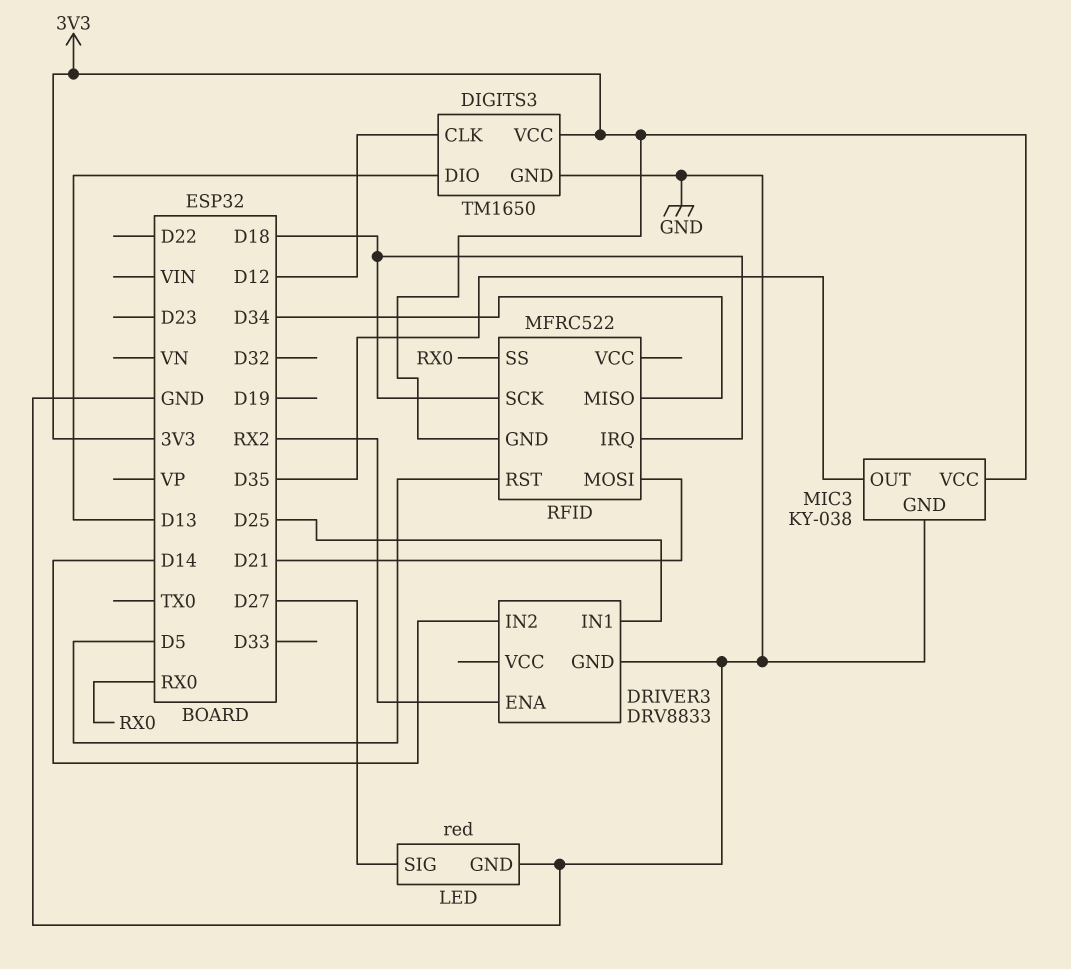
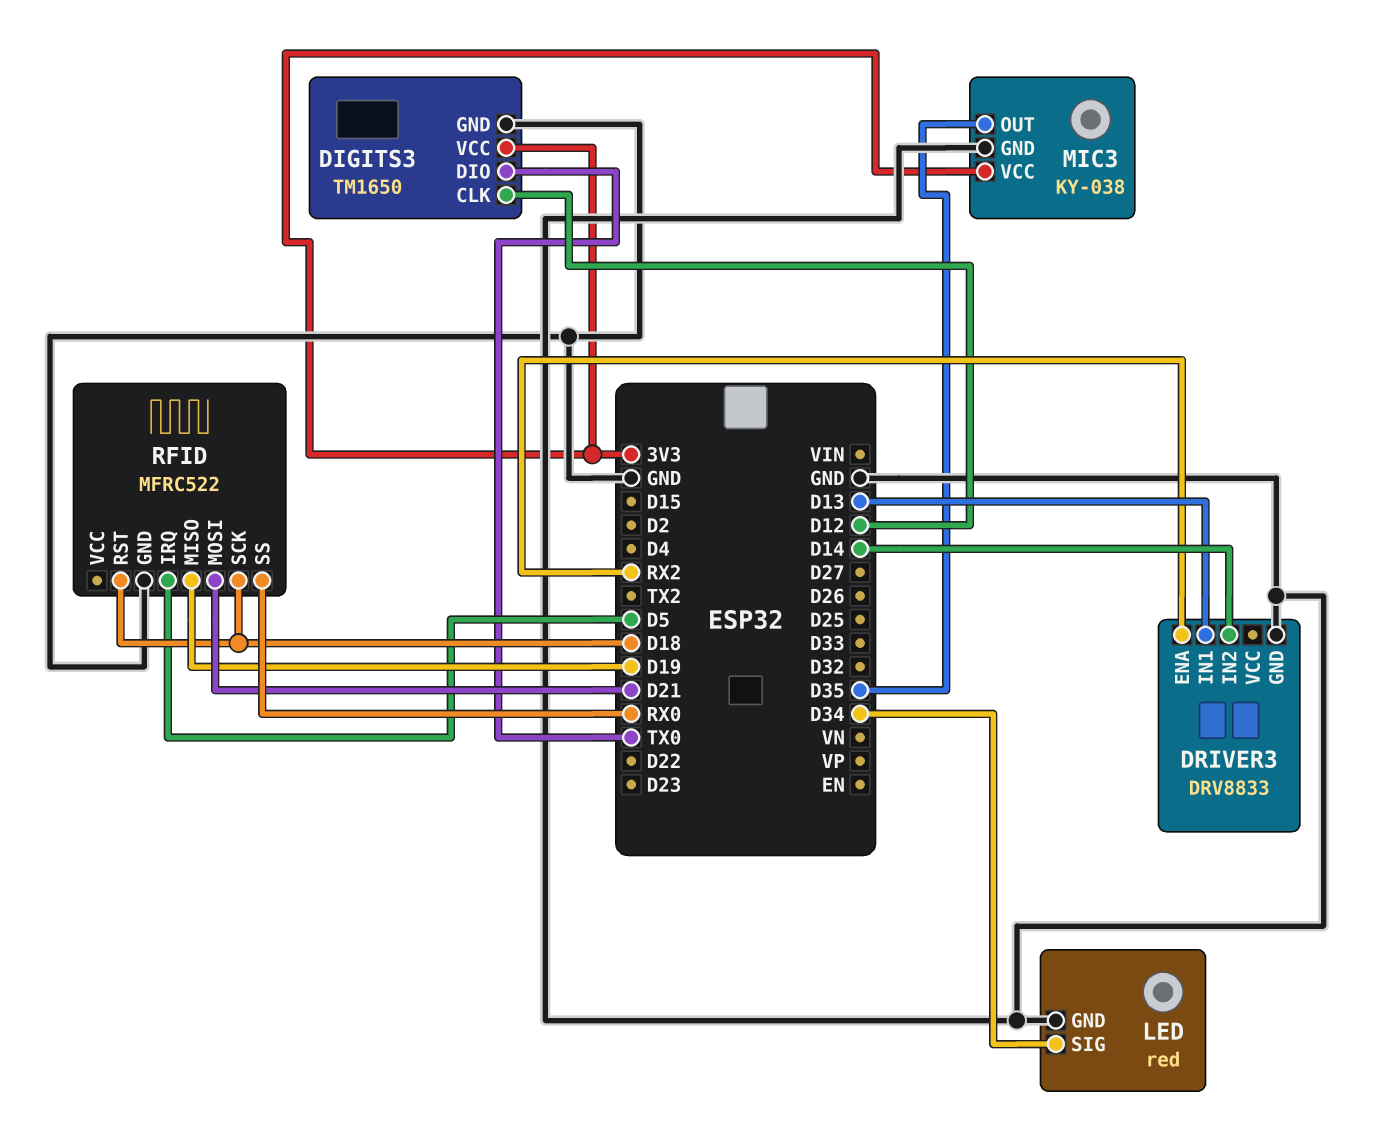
DIGITS3 pin DIO: D13 -> TX0
DRIVER3 pin IN1: D25 -> D13
LED pin SIG: D27 -> D34
RFID pin GND: 3V3 -> GND
RFID pin IRQ: D18 -> D5
RFID pin MISO: D34 -> D19
RFID pin RST: D5 -> D18

